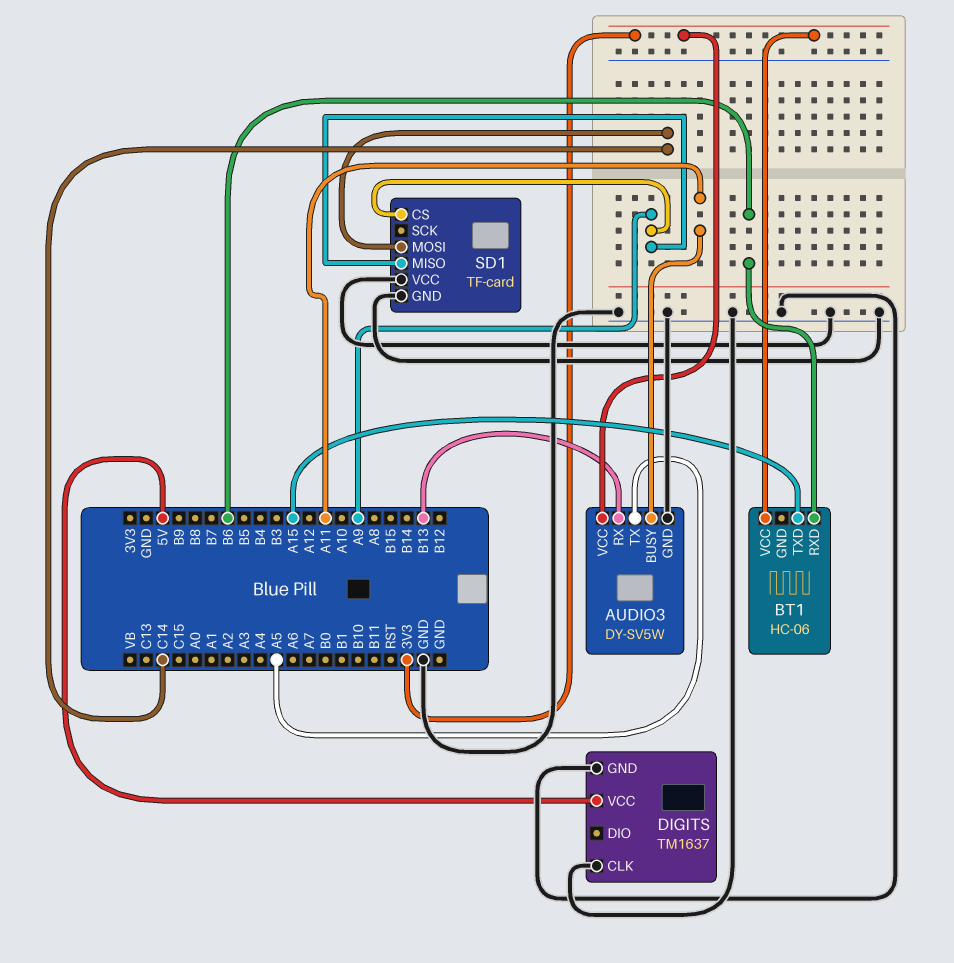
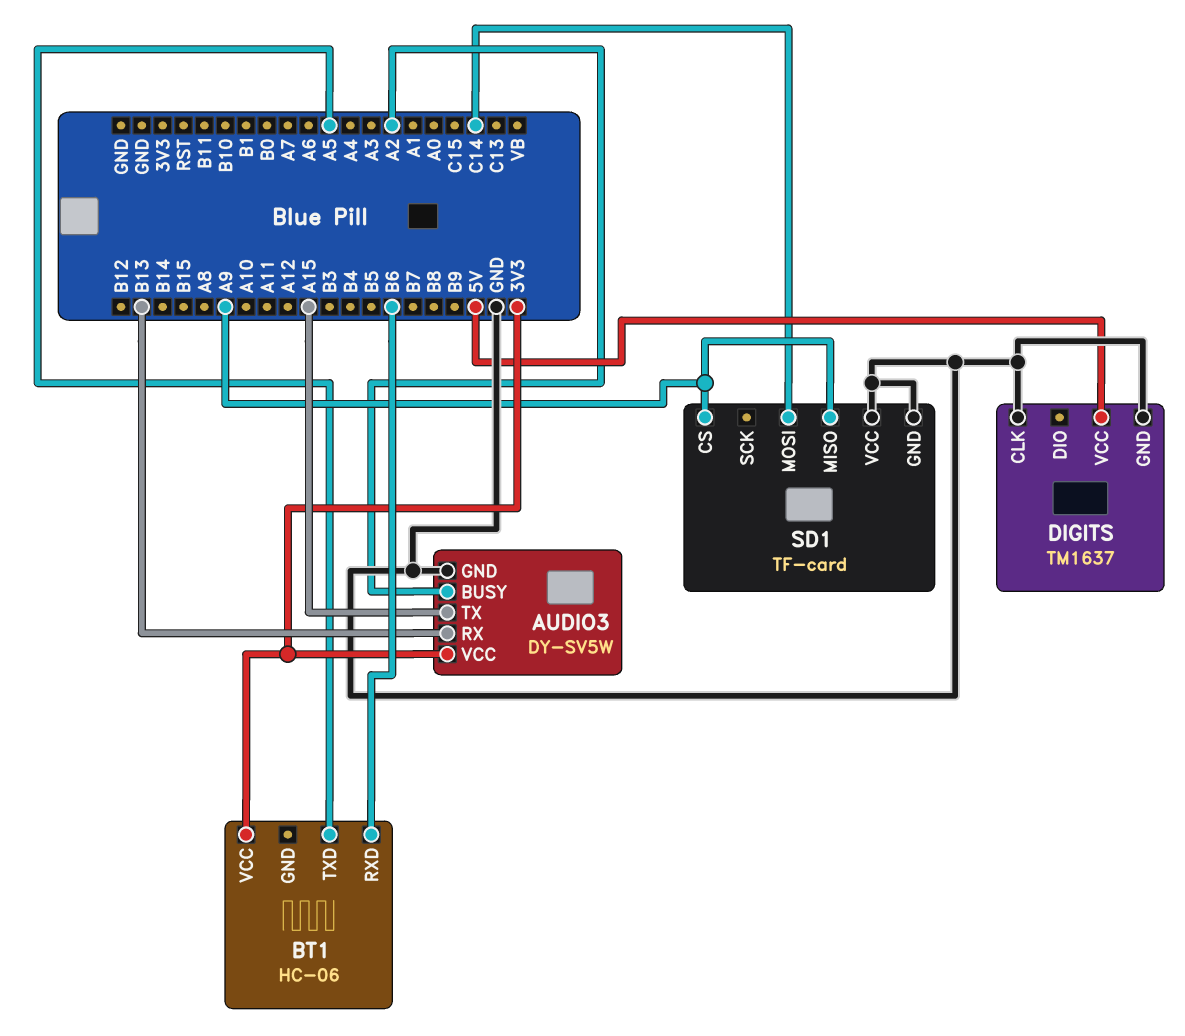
AUDIO3 pin BUSY: A11 -> A2
AUDIO3 pin TX: A5 -> A15
BT1 pin TXD: A15 -> A5

